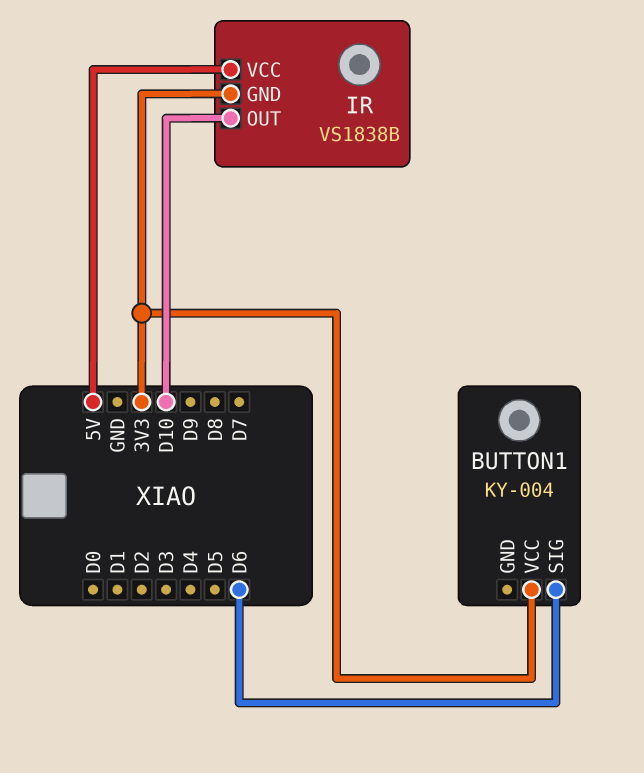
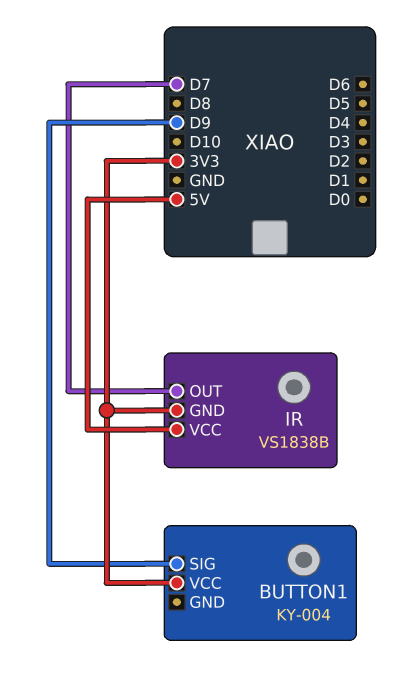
BUTTON1 pin SIG: D6 -> D9
IR pin OUT: D10 -> D7

